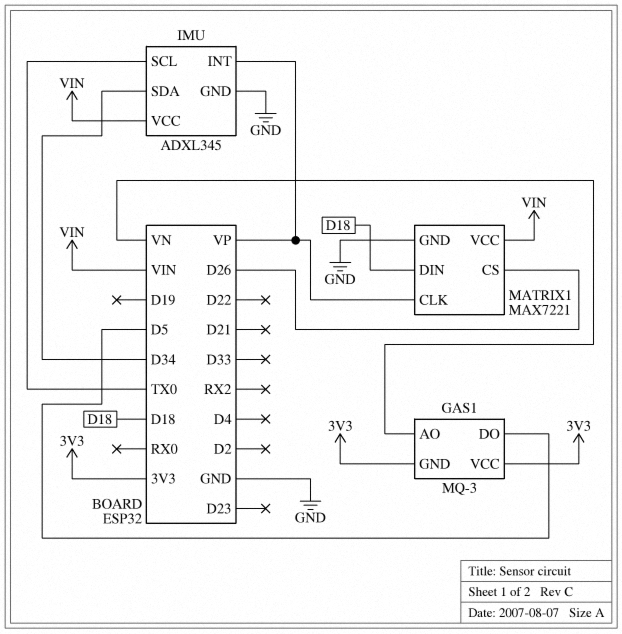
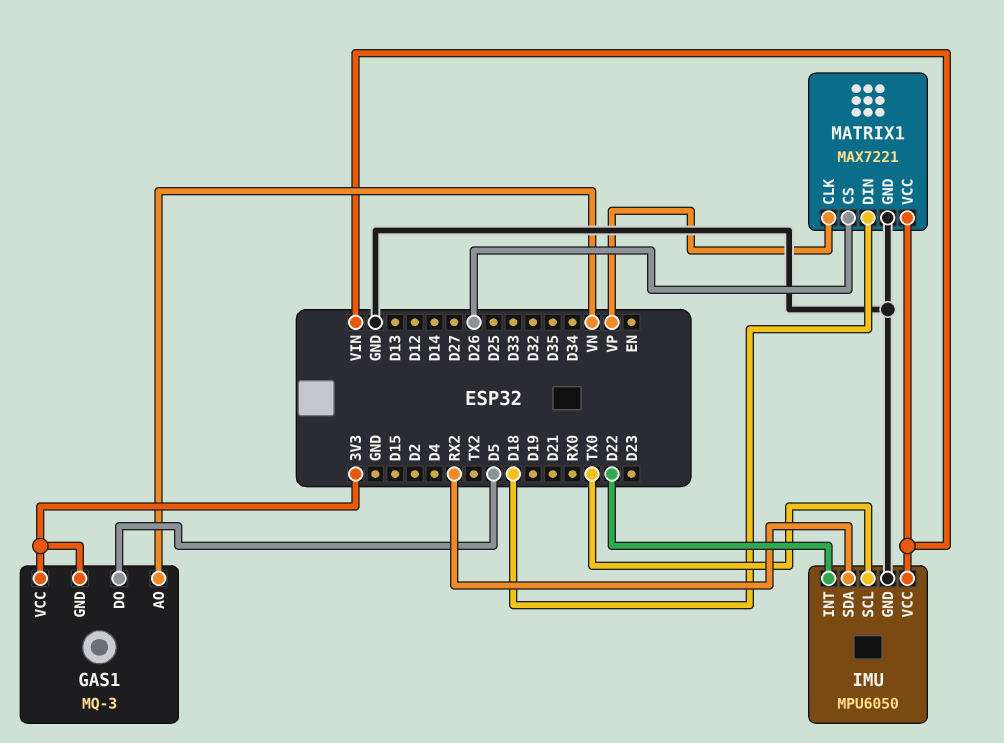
IMU: ADXL345 -> MPU6050
IMU pin INT: VP -> D22
IMU pin SDA: D34 -> RX2

